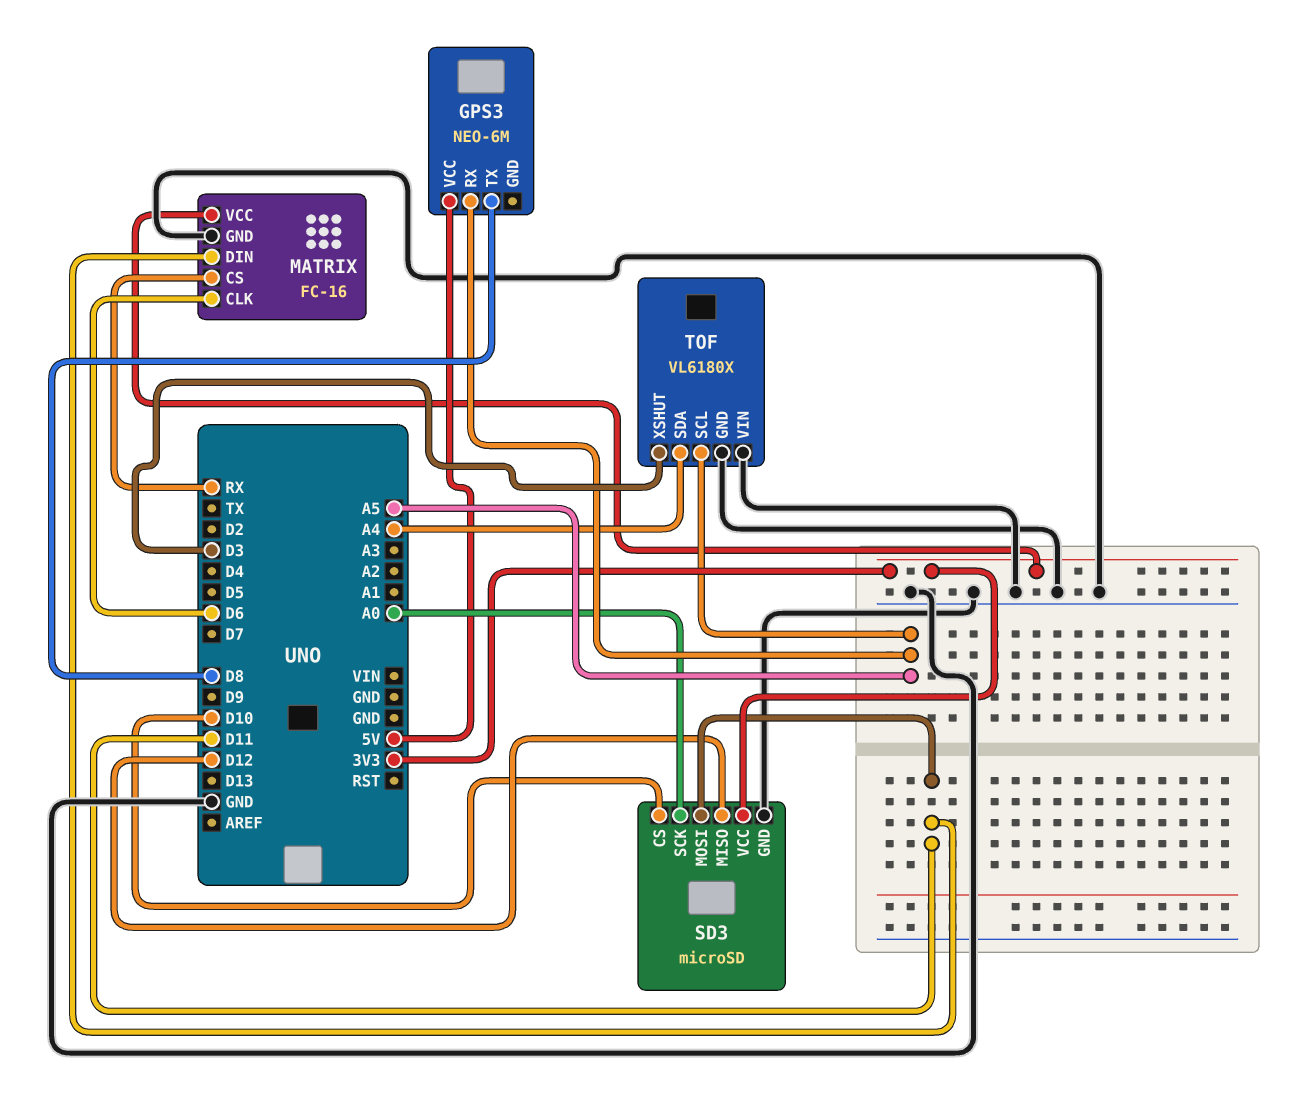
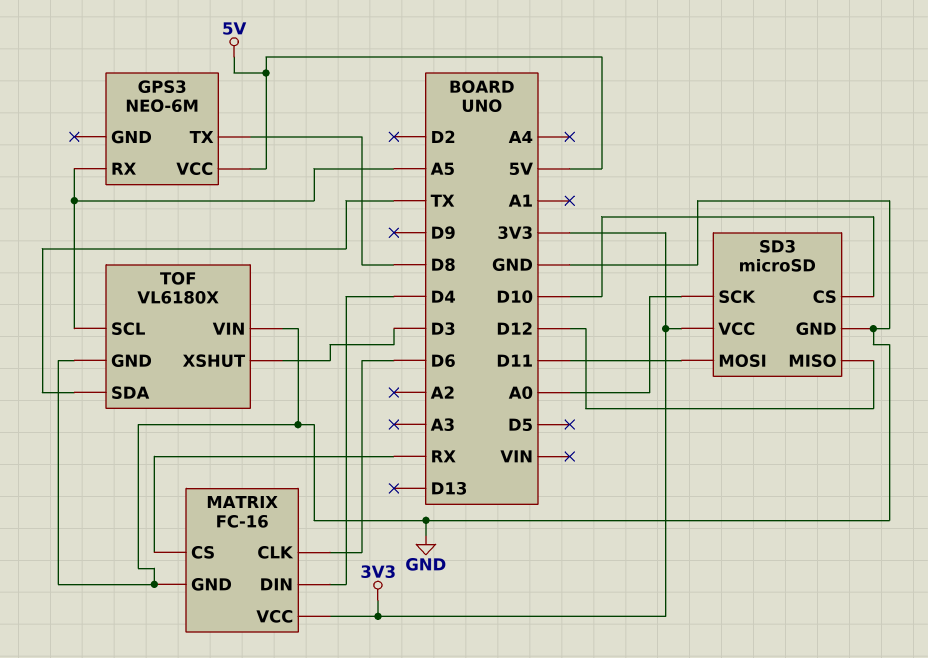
MATRIX pin DIN: D11 -> D4
TOF pin SDA: A4 -> TX

